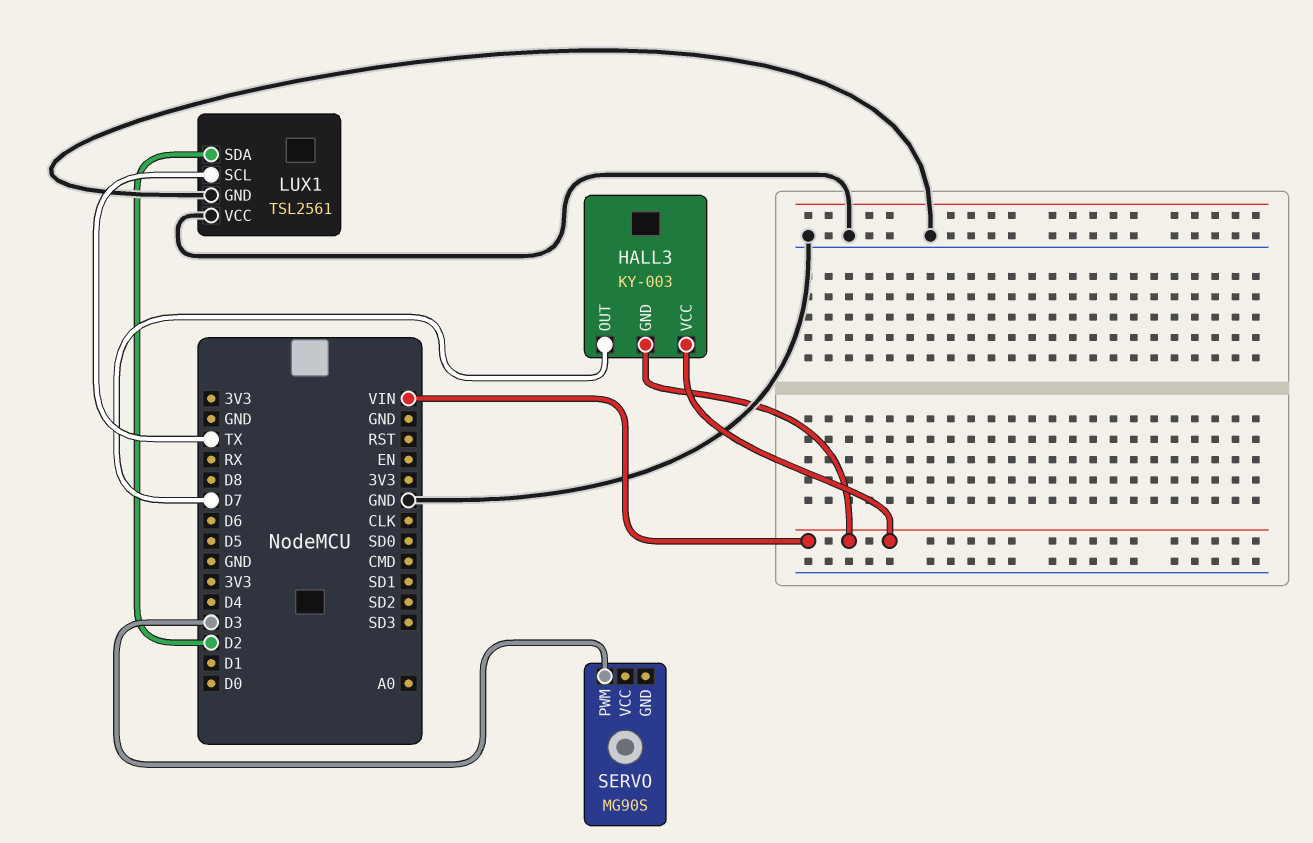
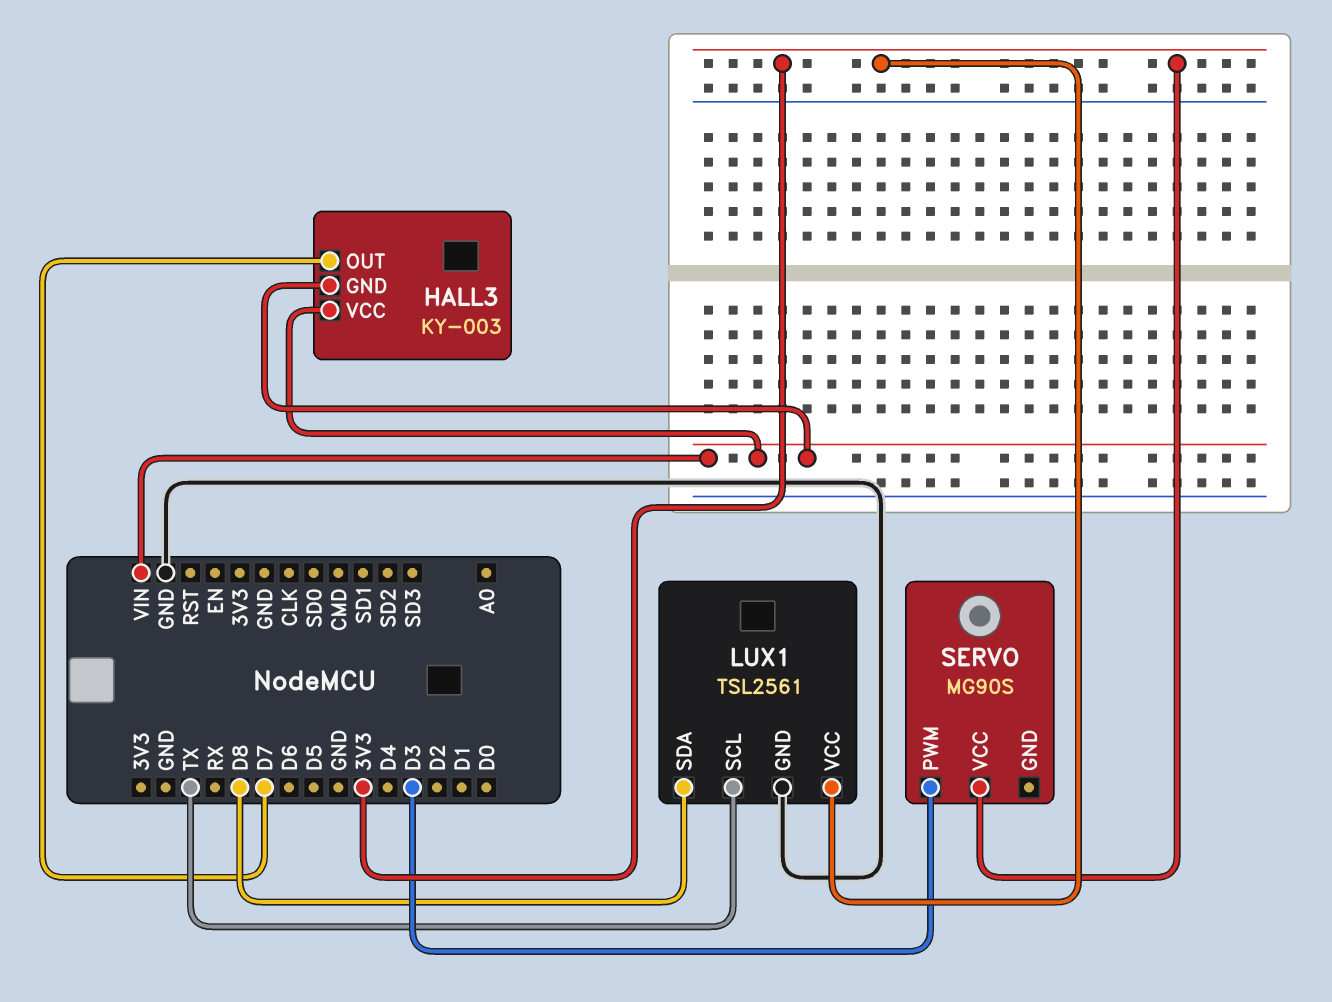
LUX1 pin SDA: D2 -> D8
LUX1 pin VCC: GND -> 3V3
SERVO pin VCC: none -> 3V3

